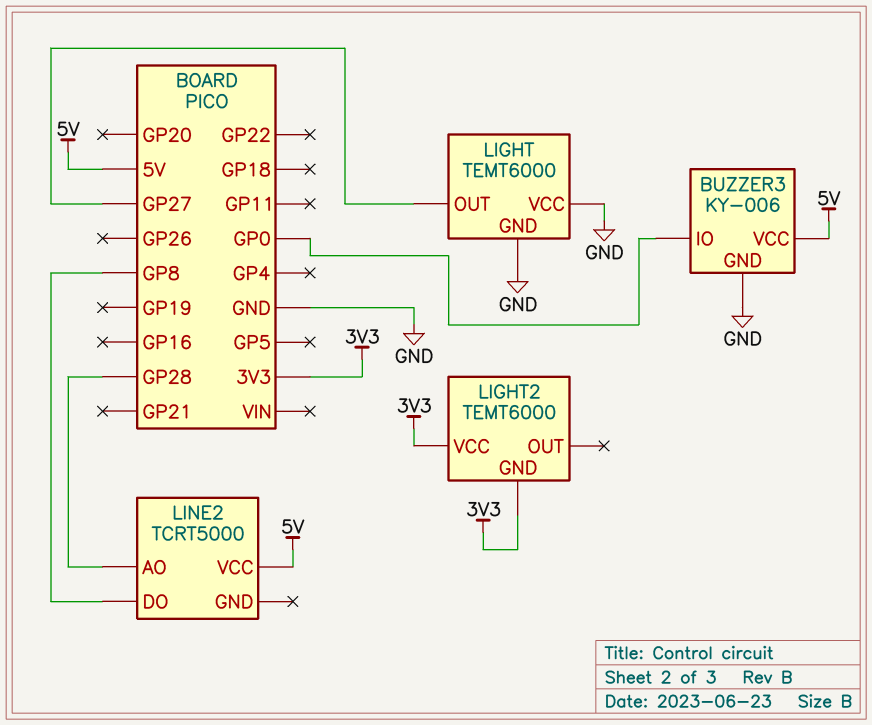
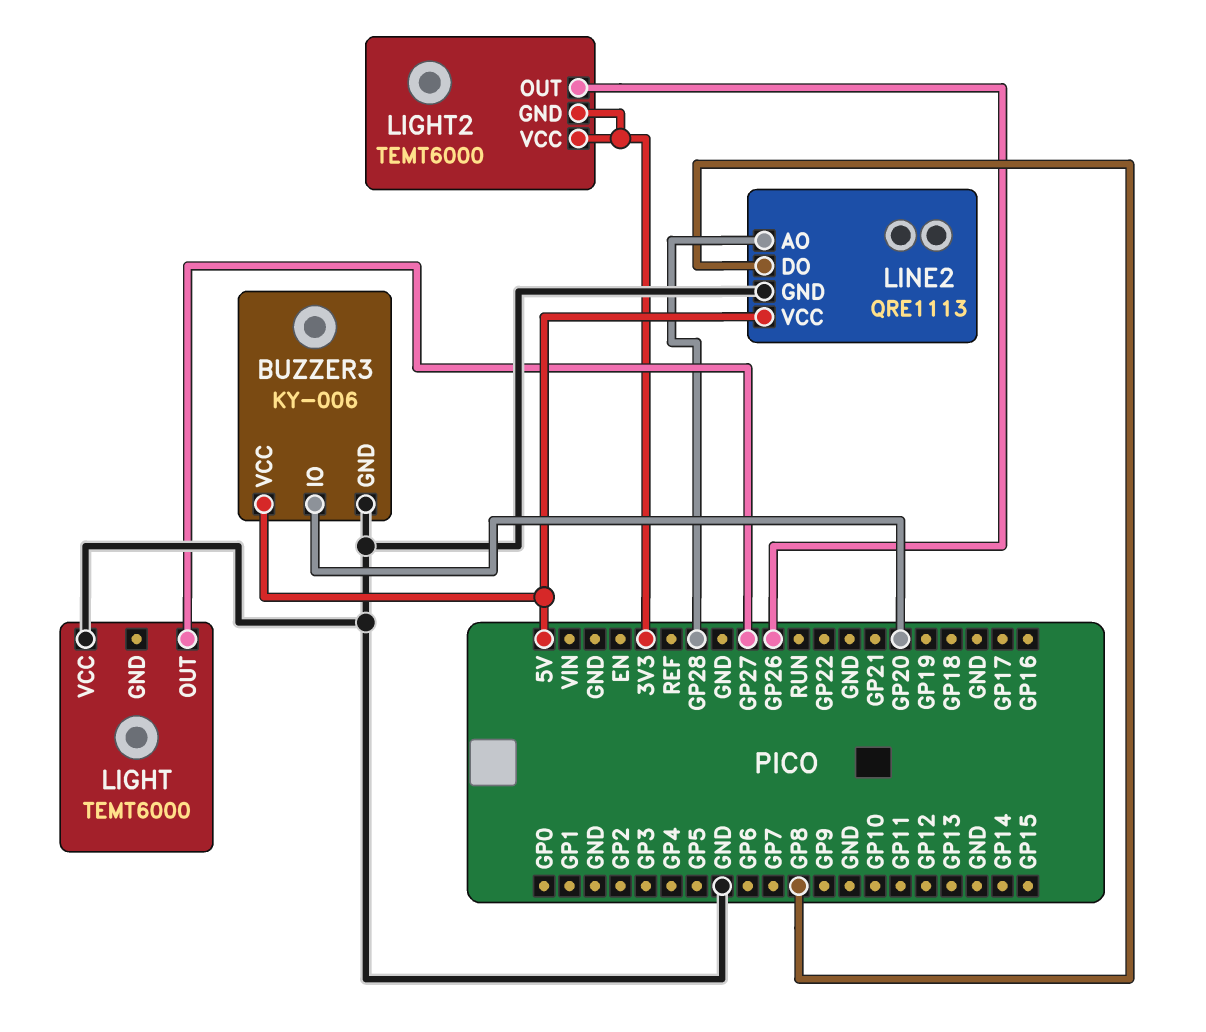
BUZZER3 pin IO: GP0 -> GP20
LIGHT pin GND: GND -> none
LIGHT2 pin OUT: none -> GP26
LINE2: TCRT5000 -> QRE1113
LINE2 pin GND: none -> GND

